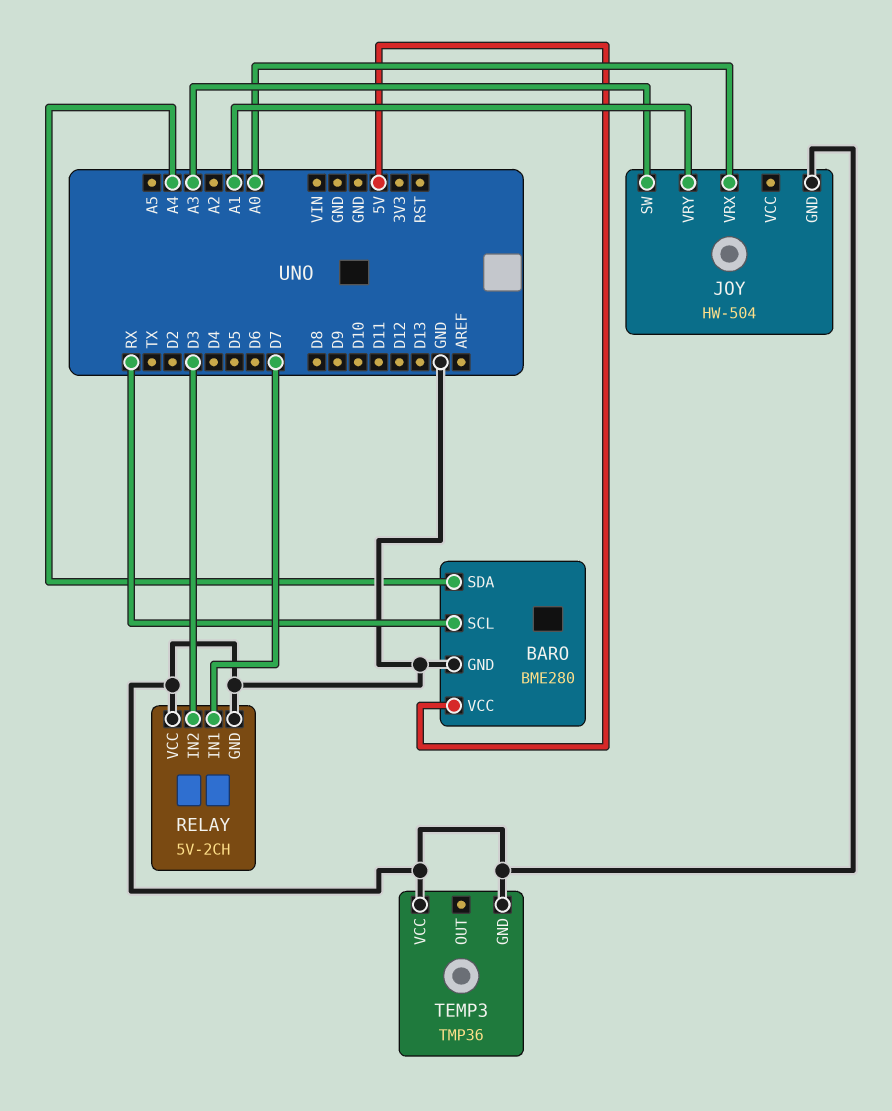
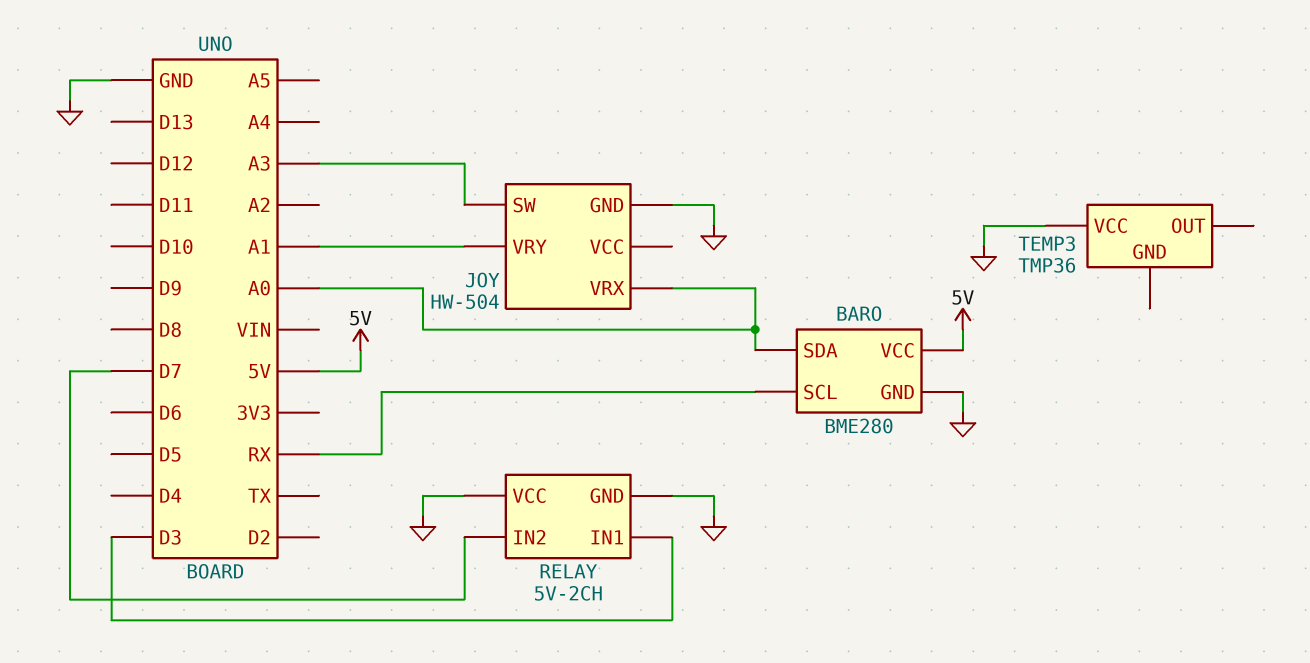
BARO pin SDA: A4 -> A0
RELAY pin IN1: D7 -> D3
RELAY pin IN2: D3 -> D7
TEMP3 pin GND: GND -> none

